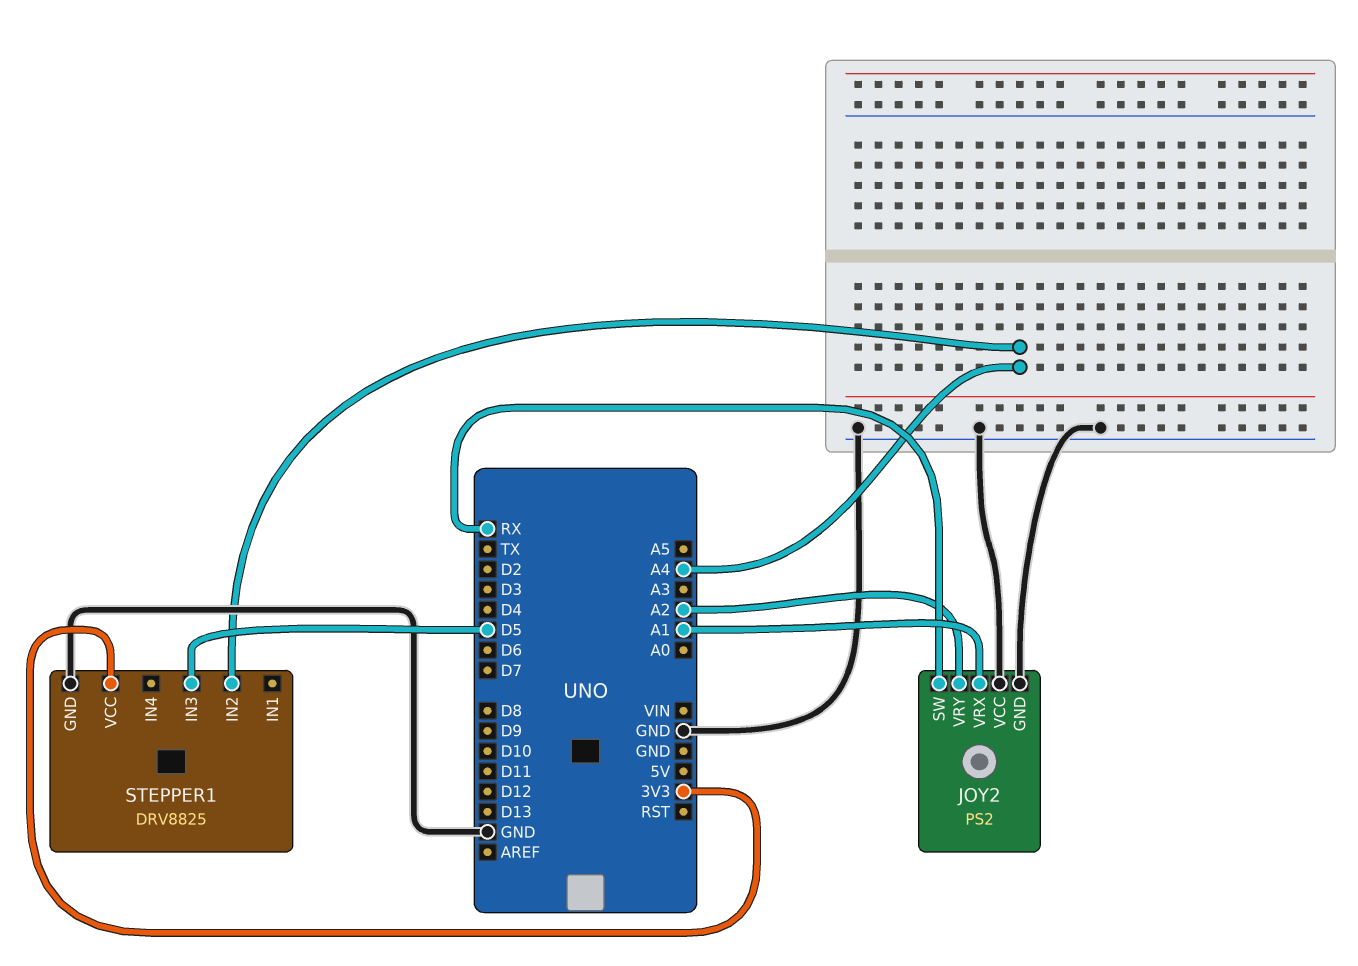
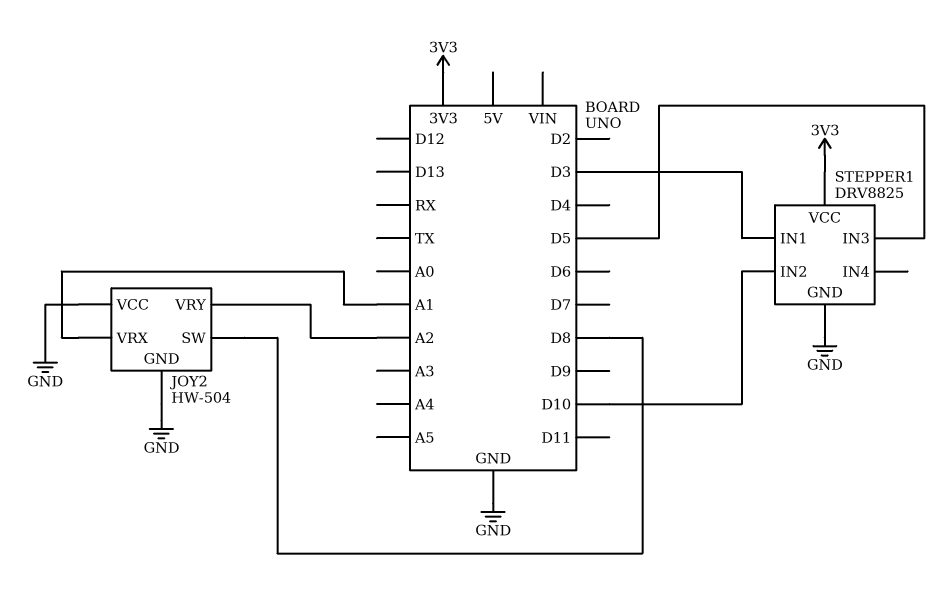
JOY2: PS2 -> HW-504
JOY2 pin SW: RX -> D8
STEPPER1 pin IN1: none -> D3
STEPPER1 pin IN2: A4 -> D10

